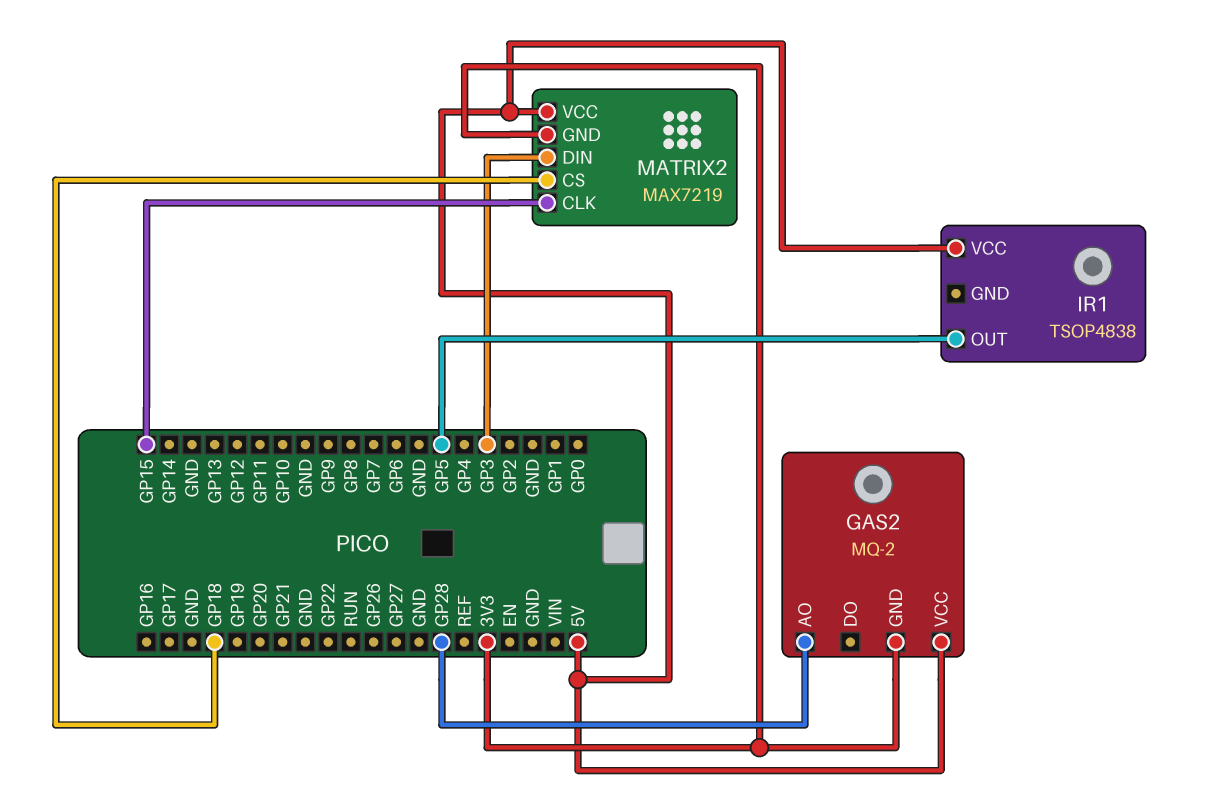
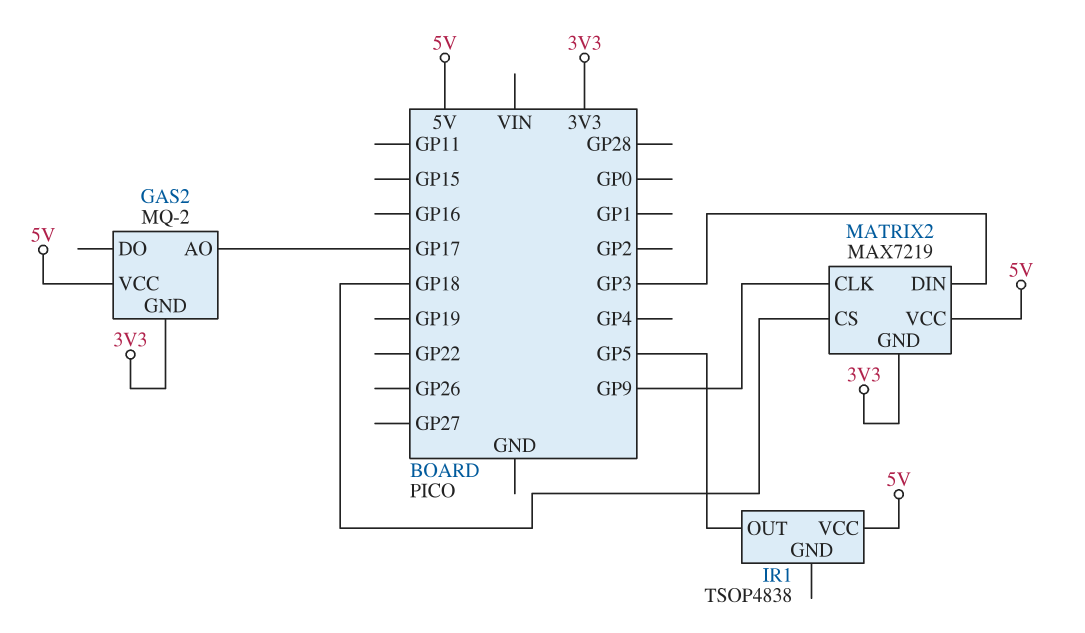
GAS2 pin AO: GP28 -> GP17
MATRIX2 pin CLK: GP15 -> GP9

